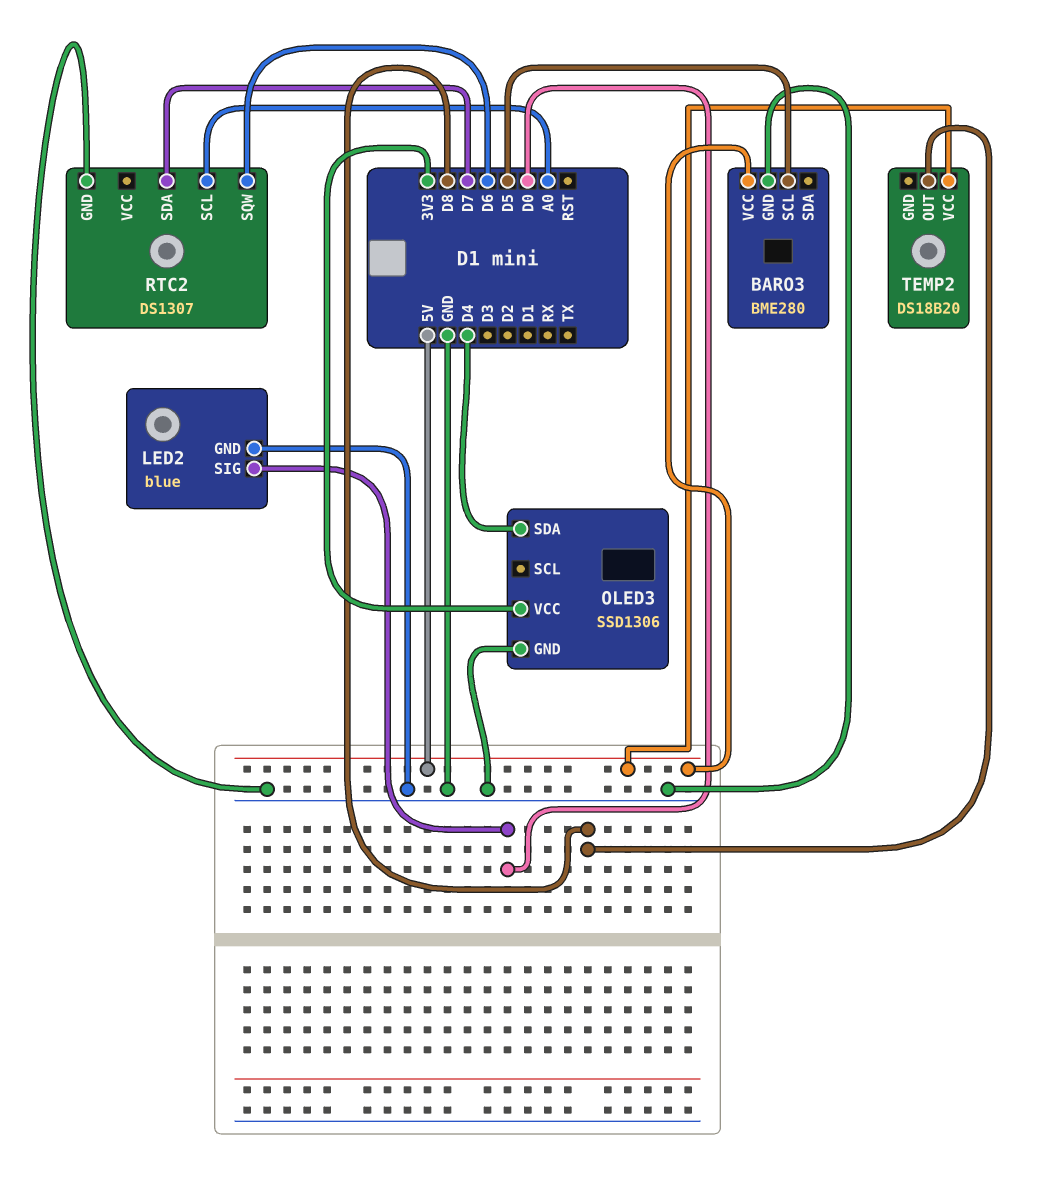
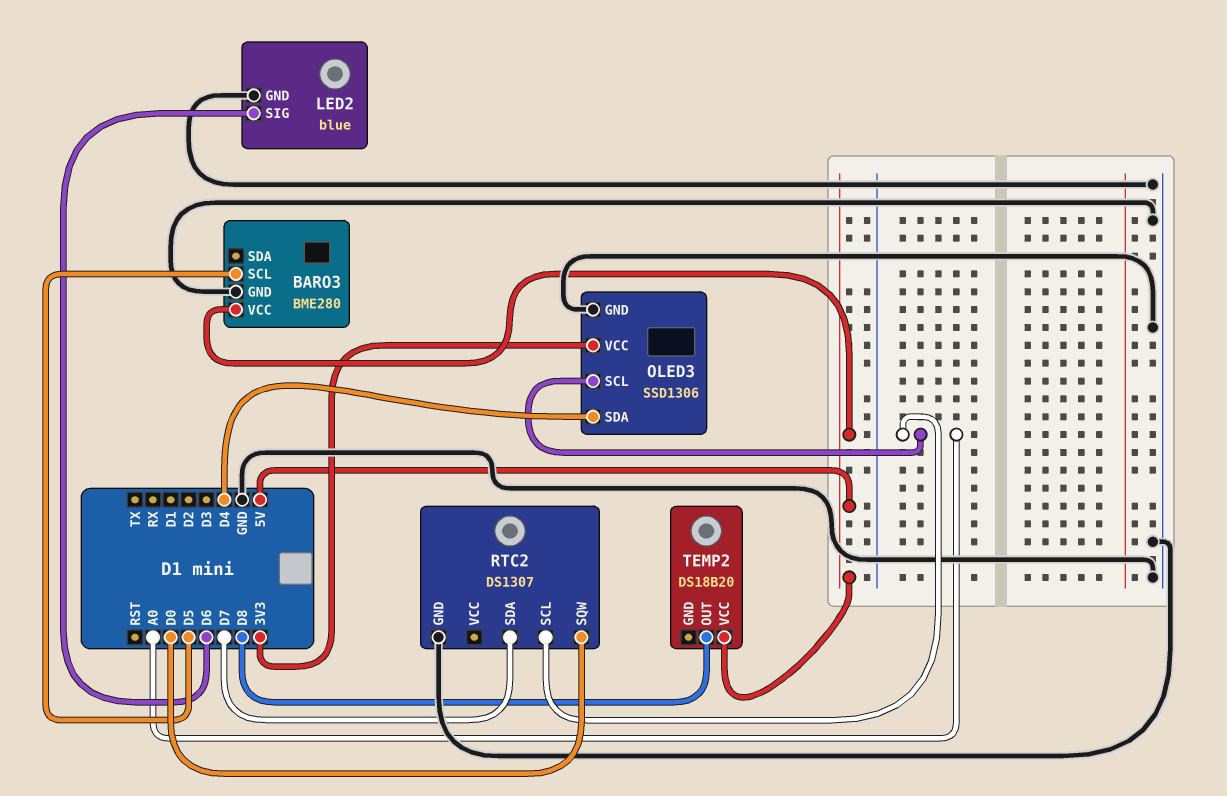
LED2 pin SIG: D0 -> D6
OLED3 pin SCL: none -> A0
RTC2 pin SQW: D6 -> D0

